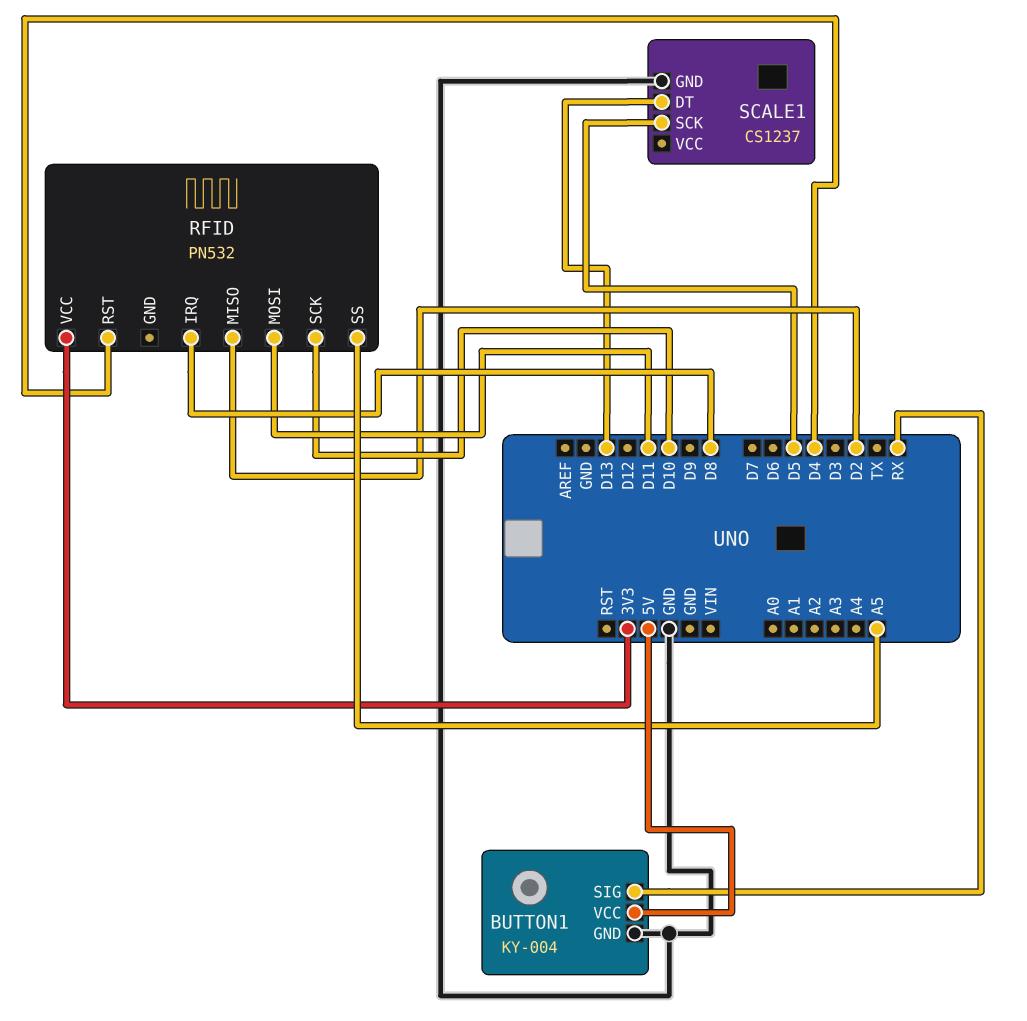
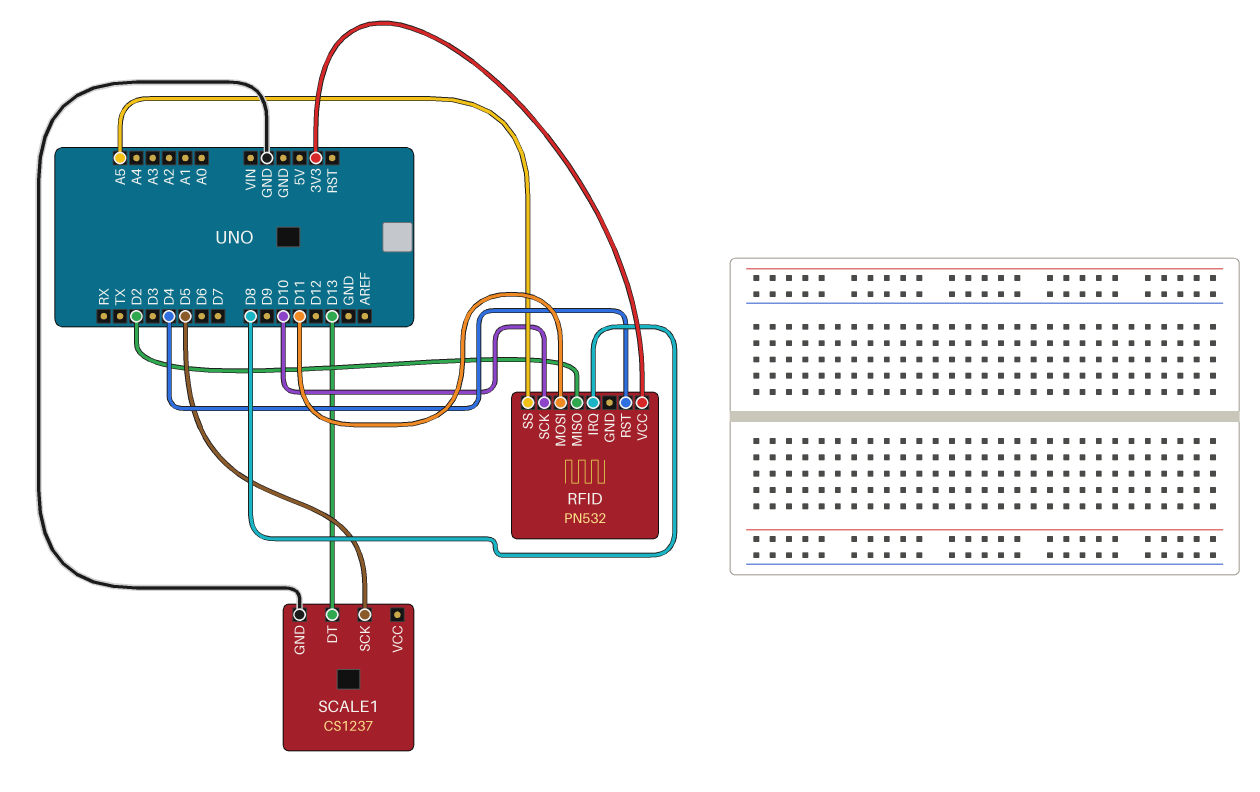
BUTTON1: KY-004 -> none
BUTTON1 pin GND: GND -> none
BUTTON1 pin SIG: RX -> none
BUTTON1 pin VCC: 5V -> none

